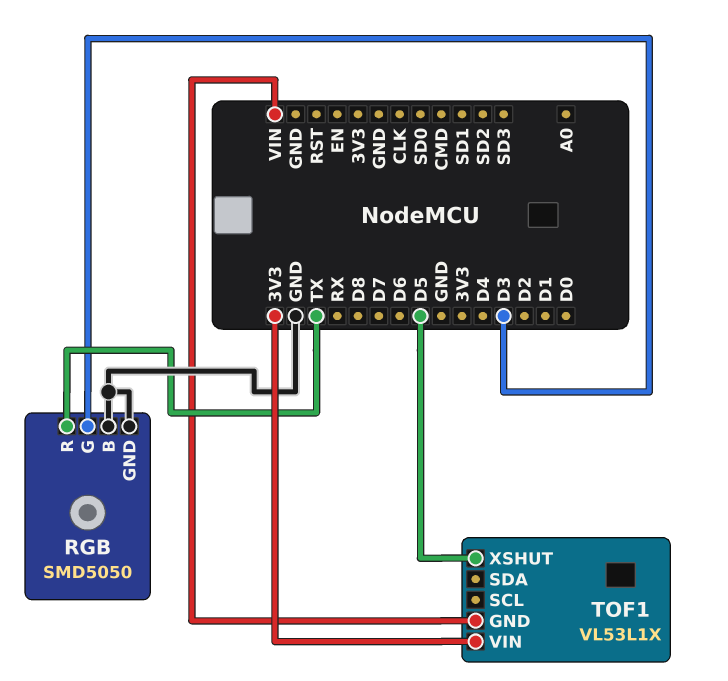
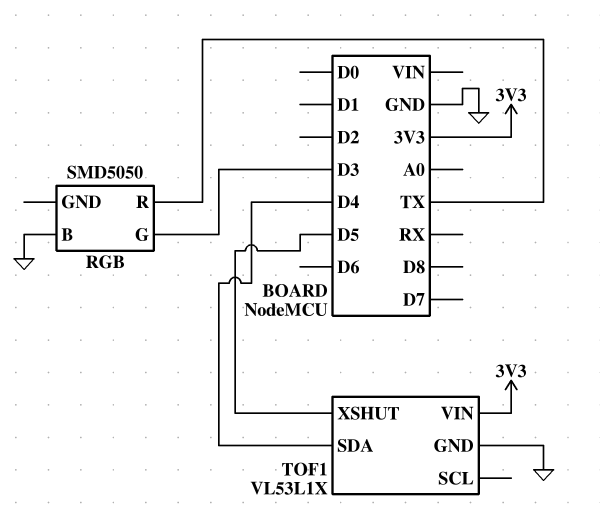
RGB pin GND: GND -> none
TOF1 pin GND: VIN -> GND
TOF1 pin SDA: none -> D4

